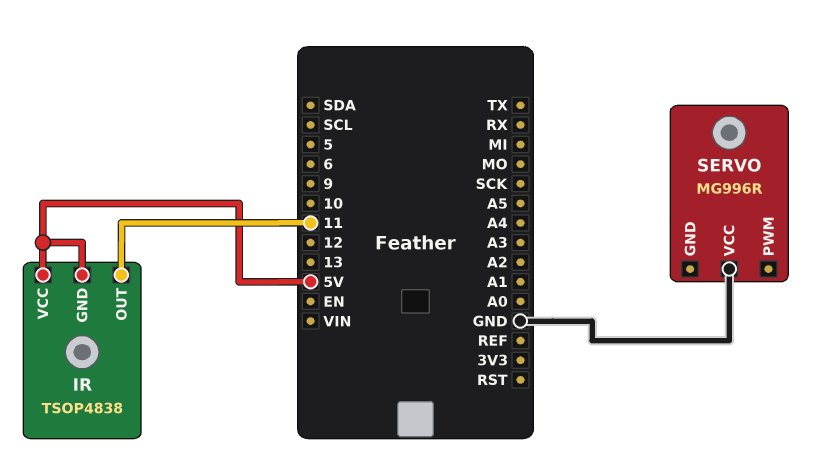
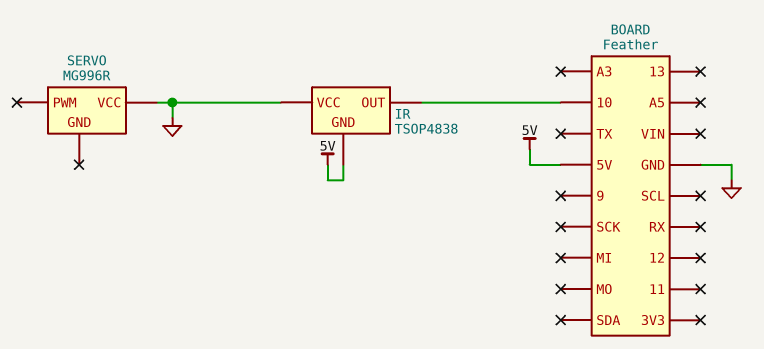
IR pin OUT: 11 -> 10
IR pin VCC: 5V -> GND

